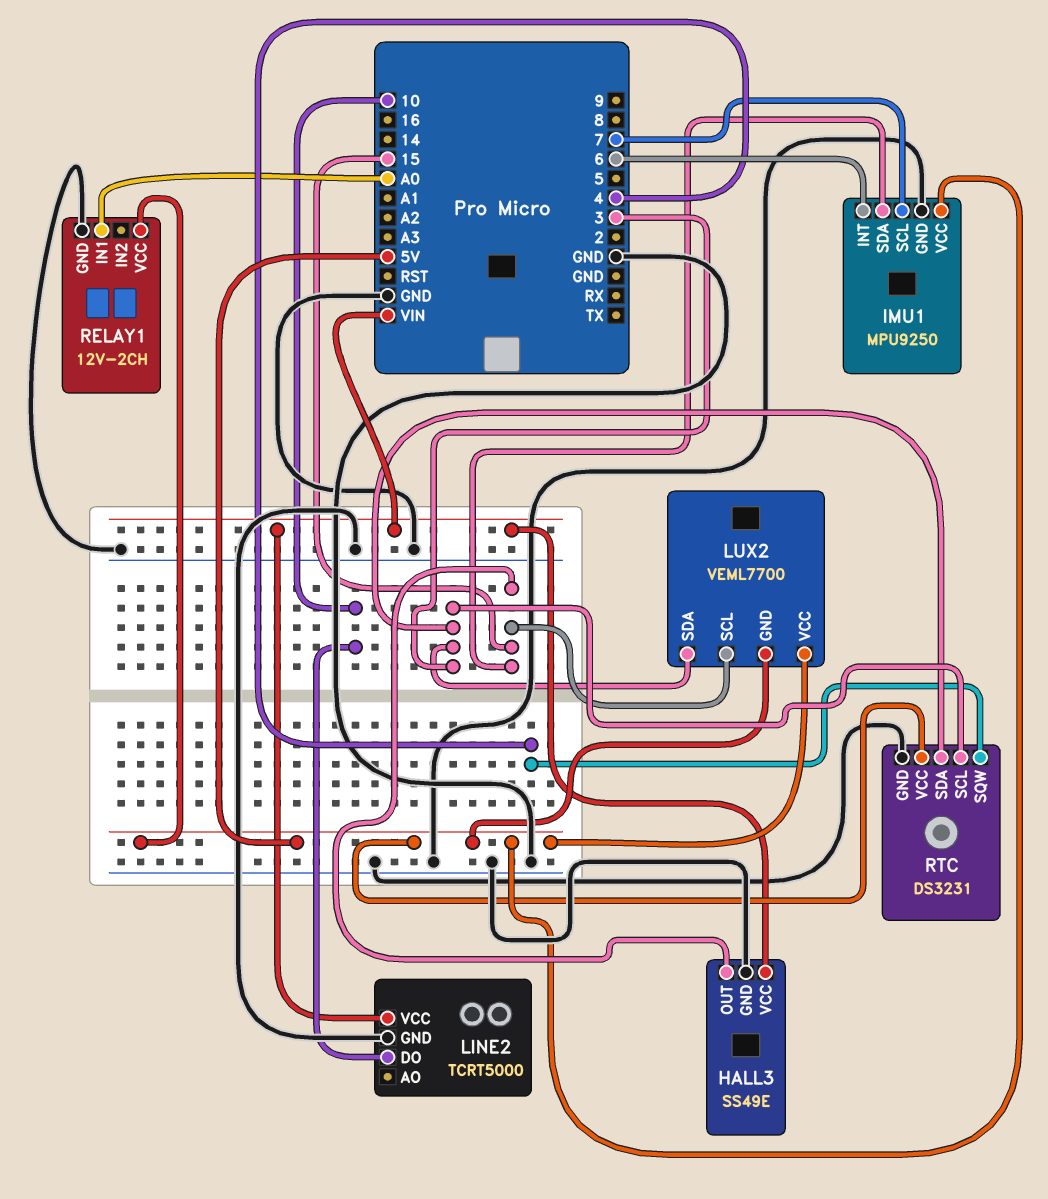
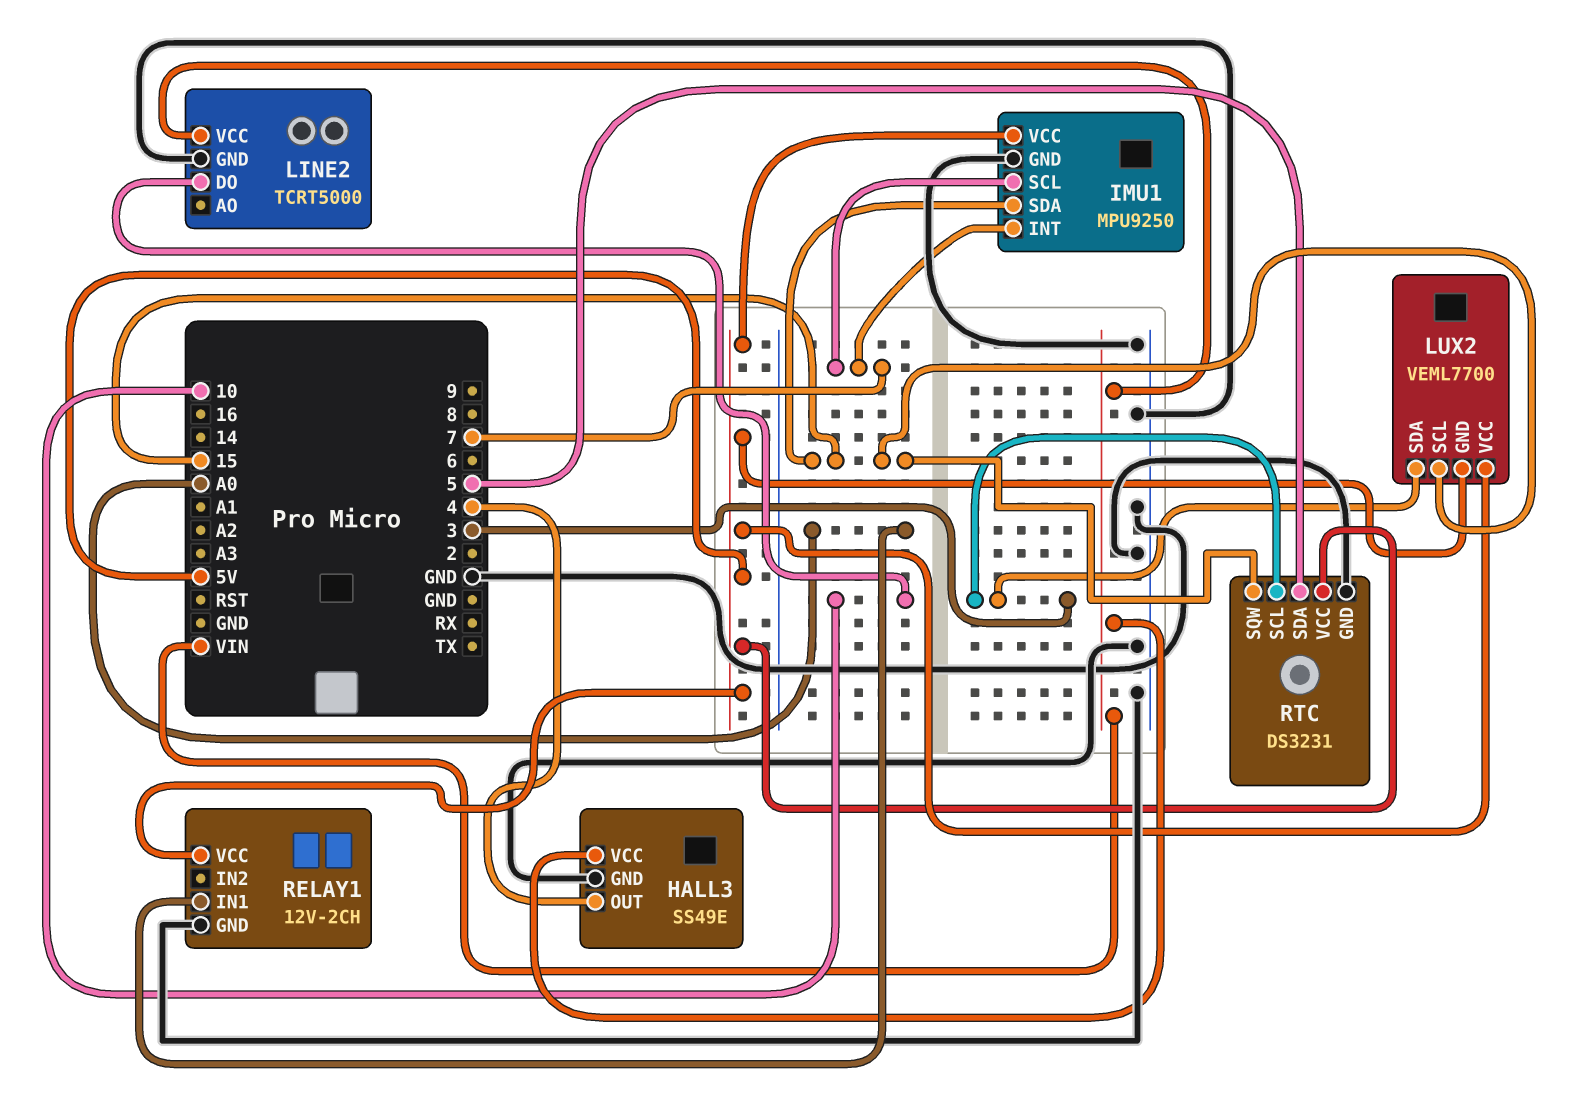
HALL3 pin OUT: 15 -> 4
IMU1 pin INT: 6 -> 7
RTC pin SDA: 3 -> 5
RTC pin SQW: 4 -> 15

